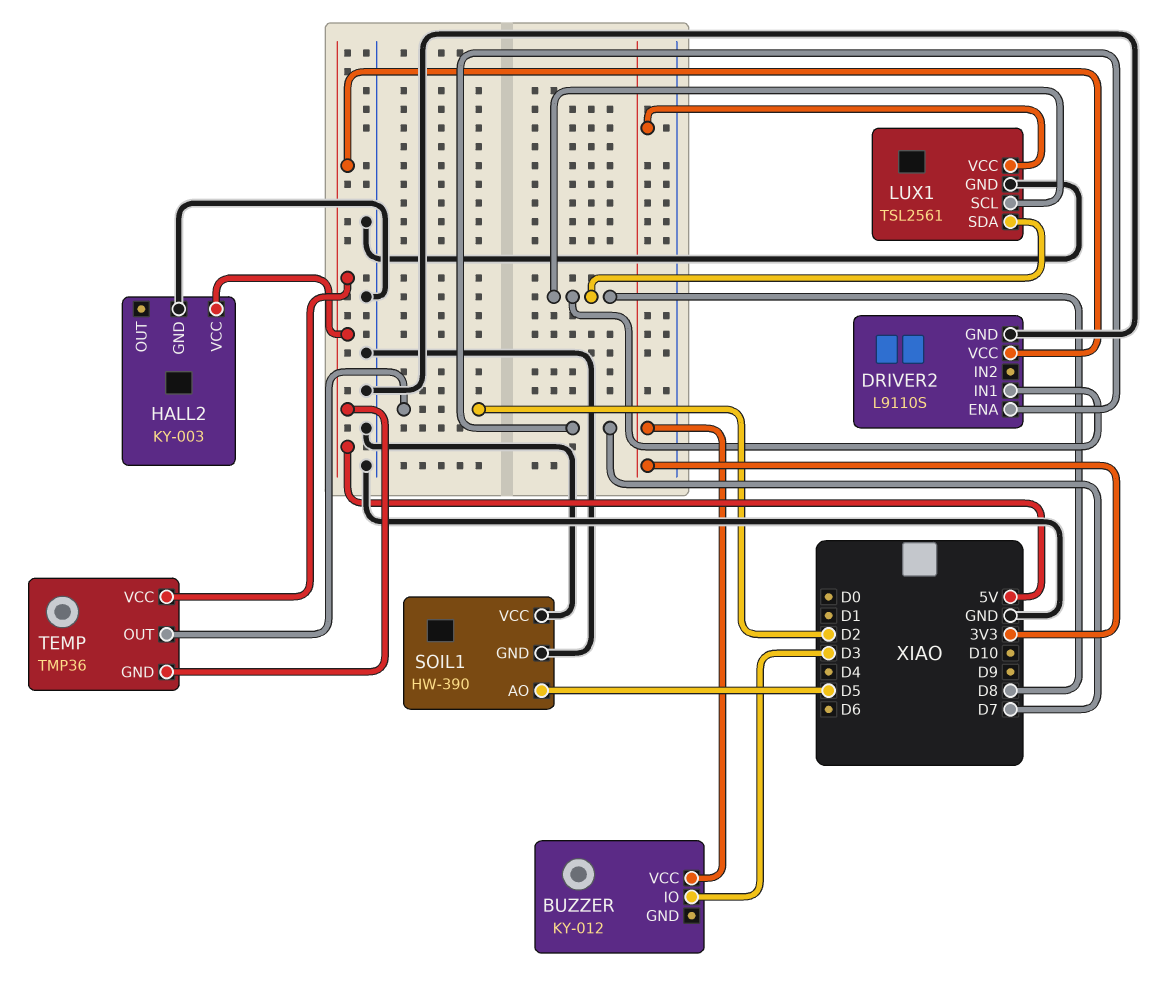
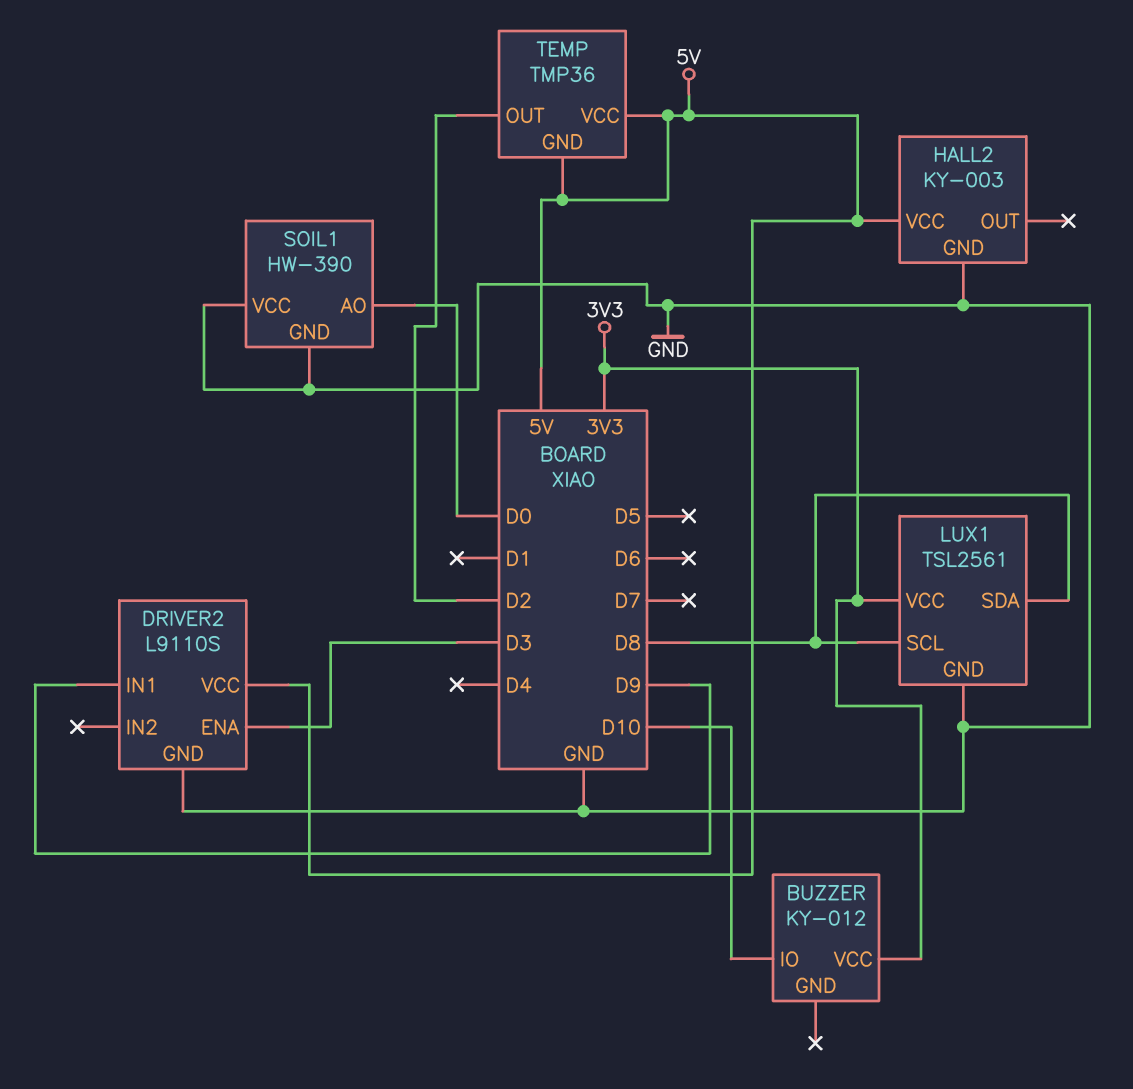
BUZZER pin IO: D3 -> D10
DRIVER2 pin ENA: D7 -> D3
DRIVER2 pin IN1: D8 -> D9
SOIL1 pin AO: D5 -> D0

